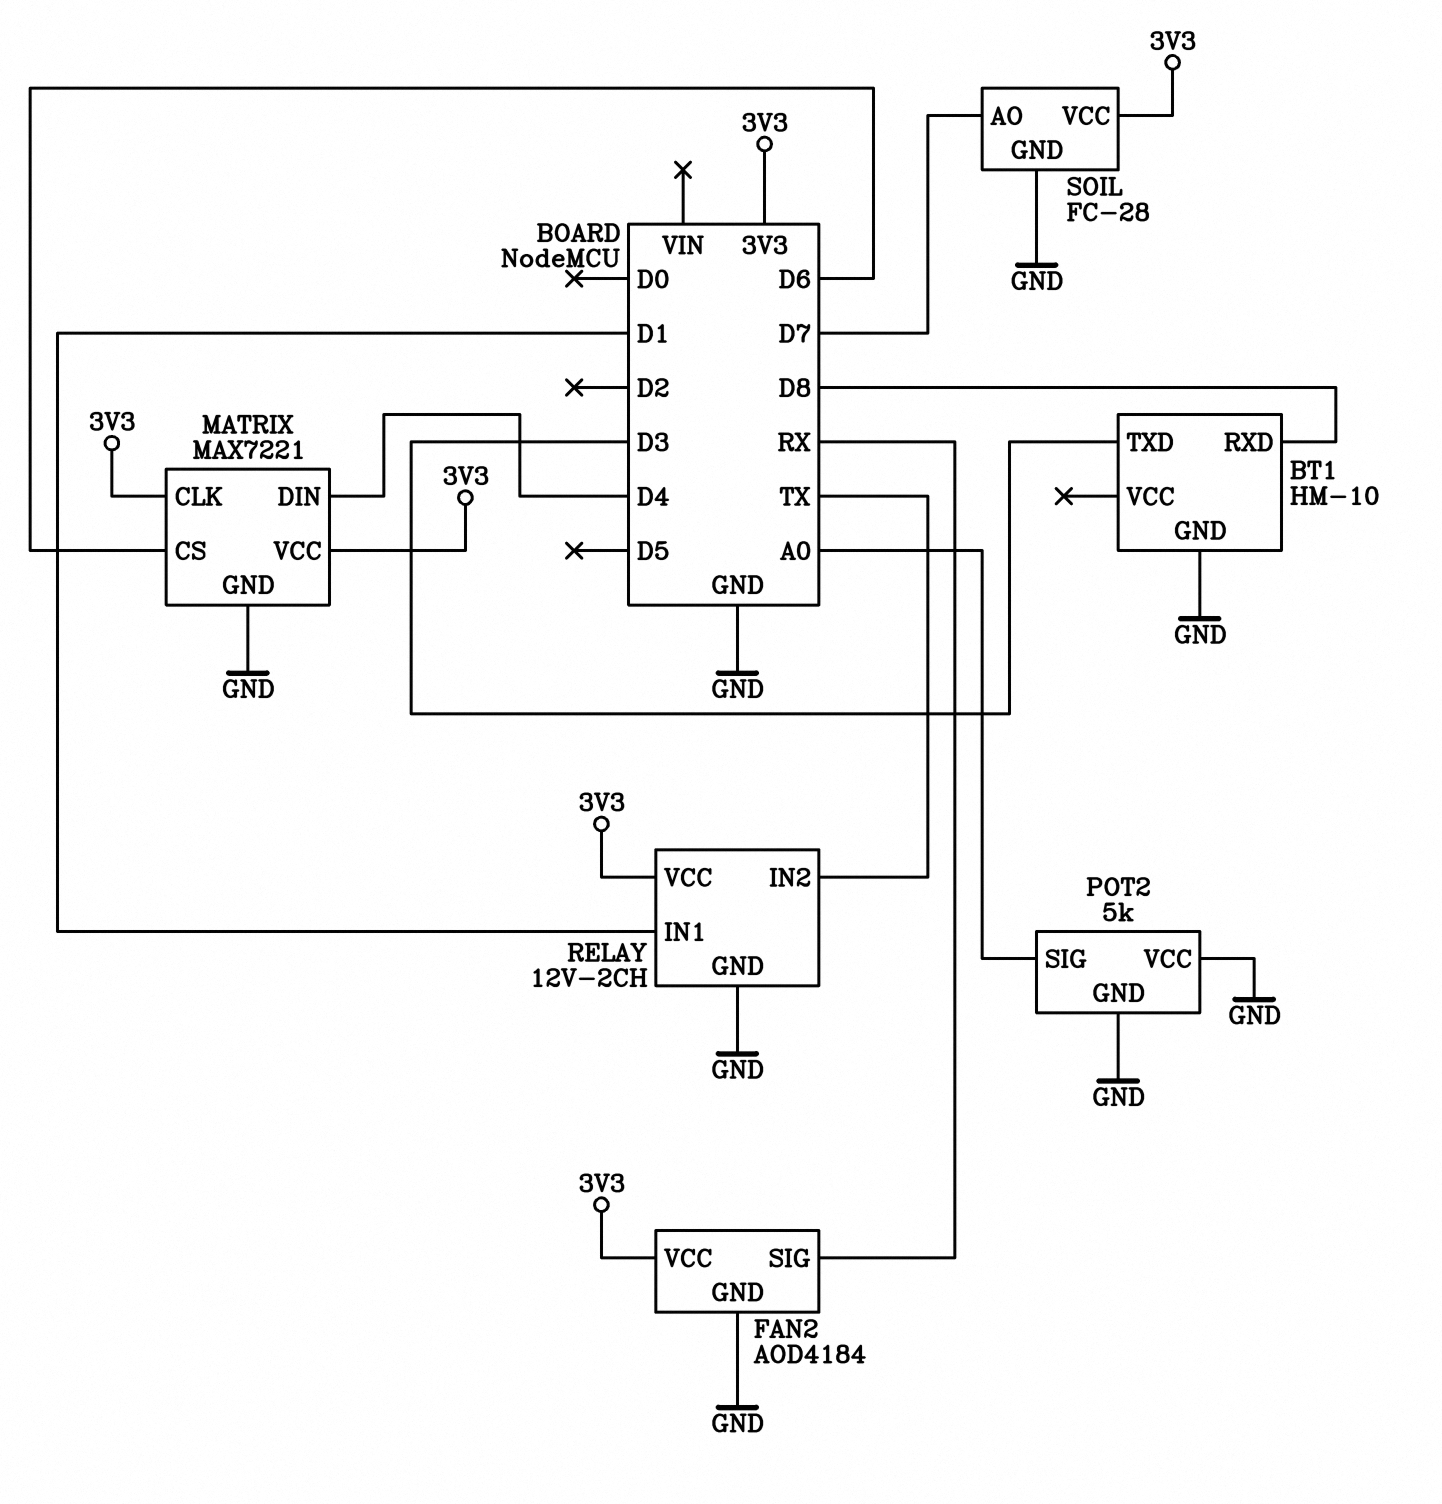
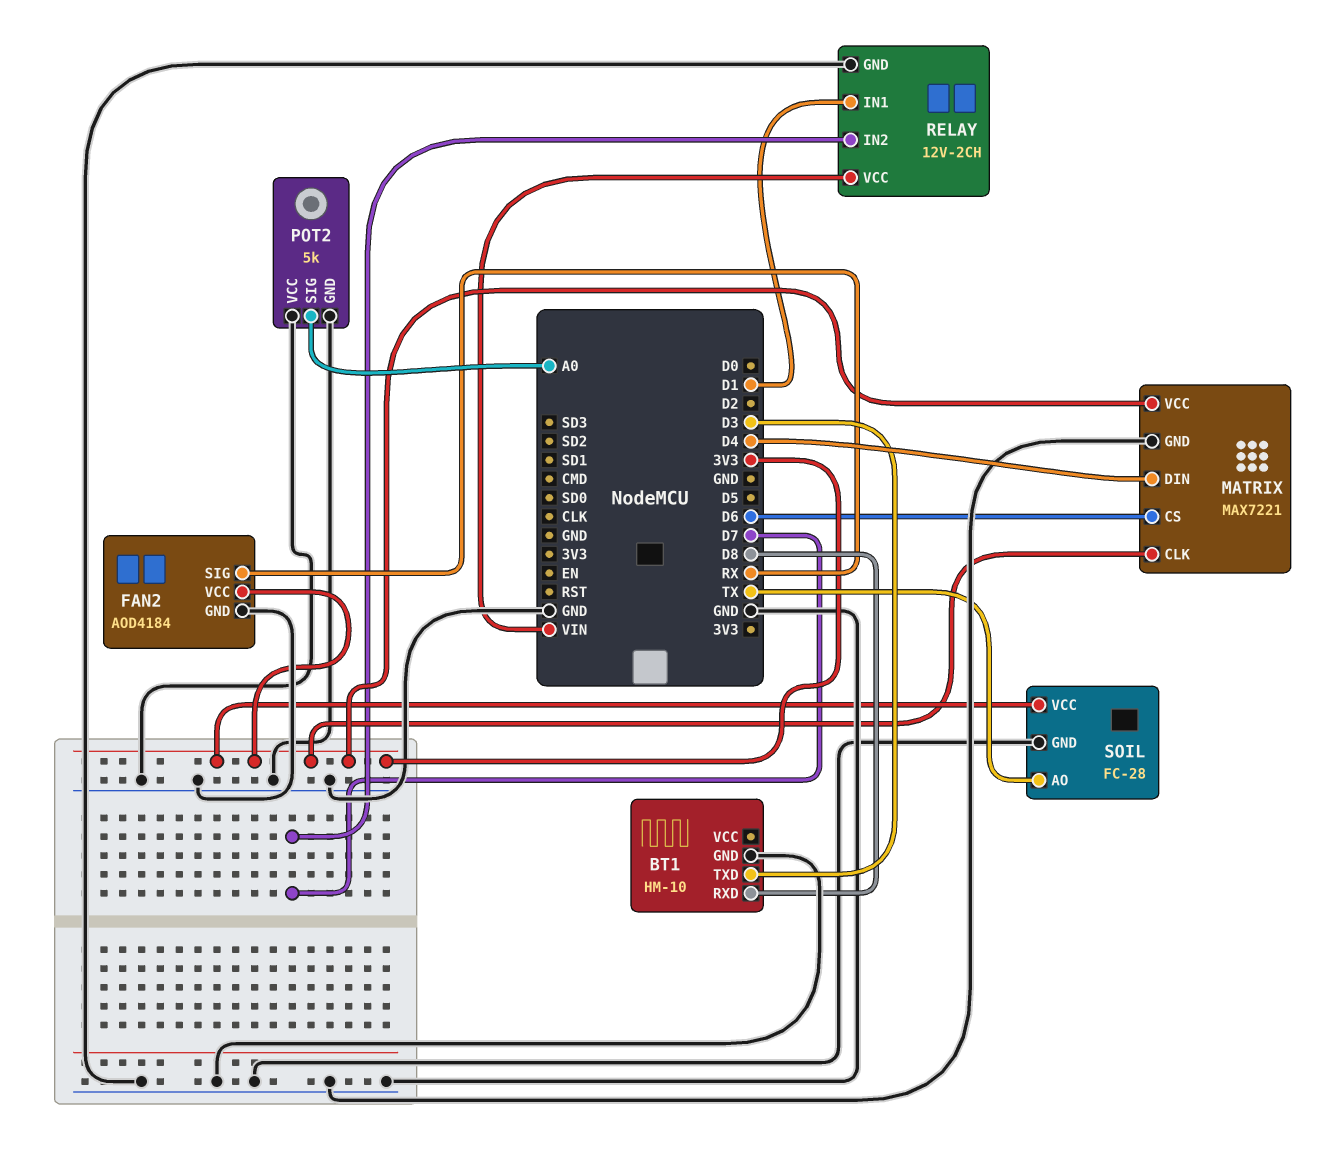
RELAY pin IN2: TX -> D7
RELAY pin VCC: 3V3 -> VIN
SOIL pin AO: D7 -> TX

